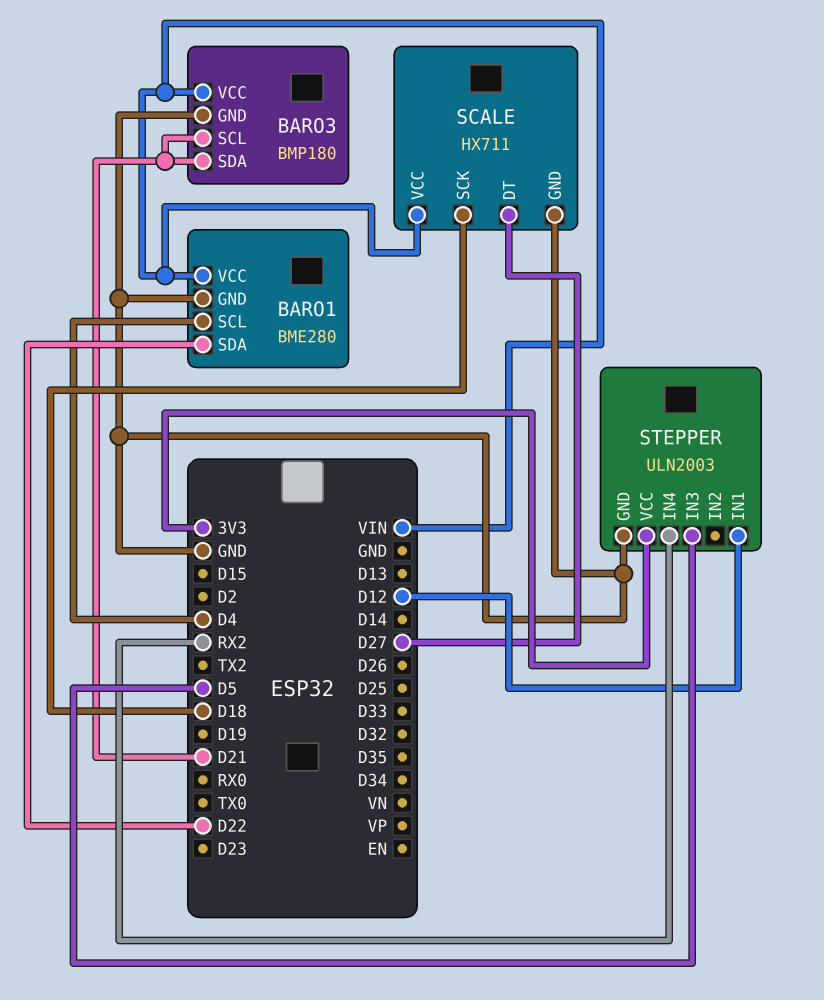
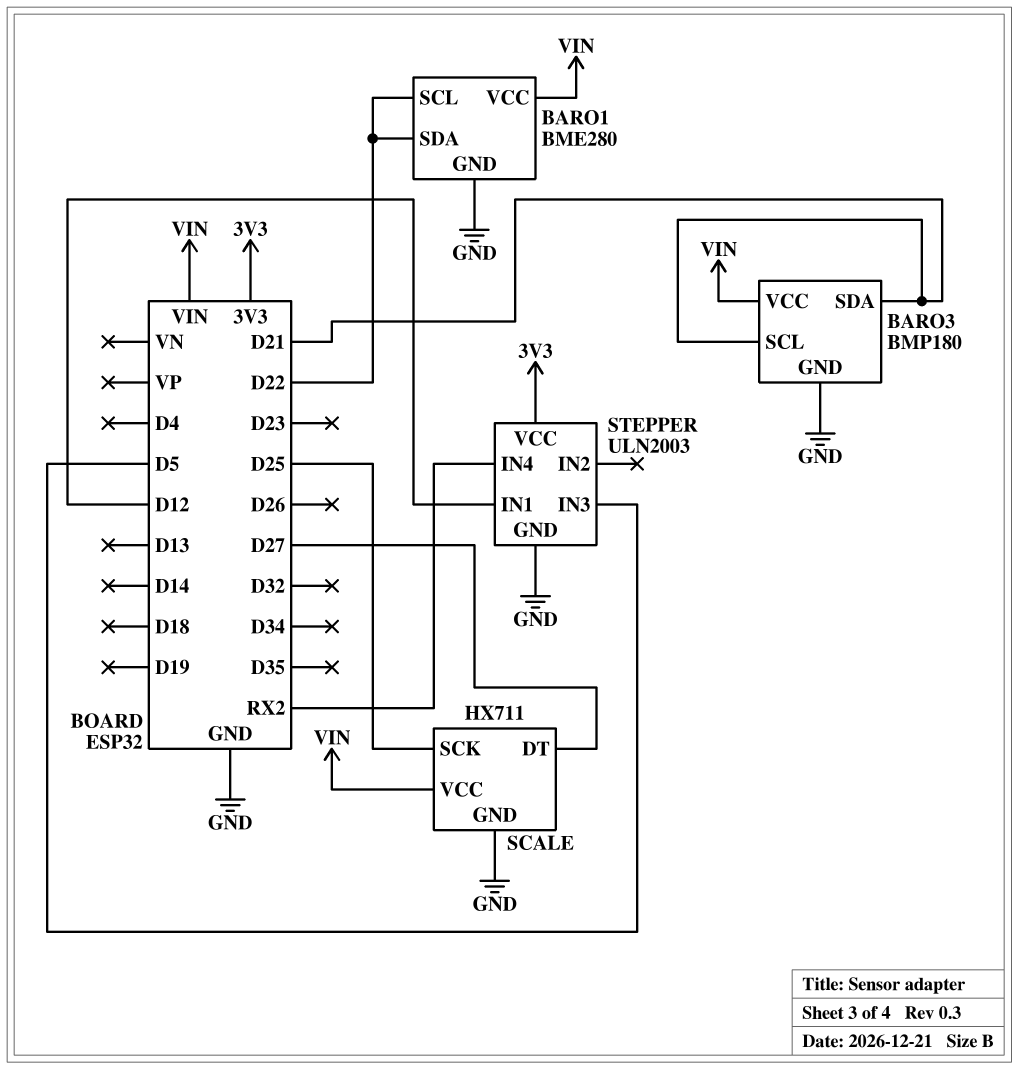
BARO1 pin SCL: D4 -> D22
SCALE pin SCK: D18 -> D25

